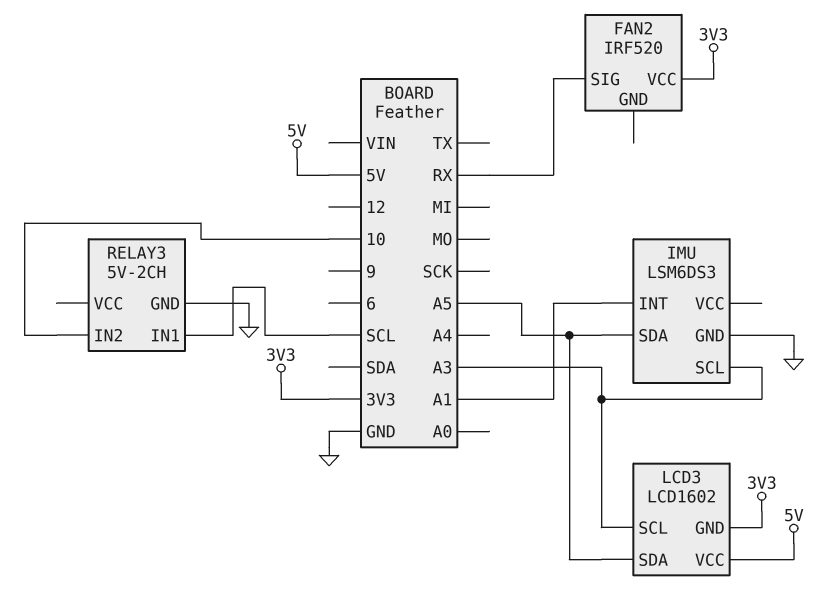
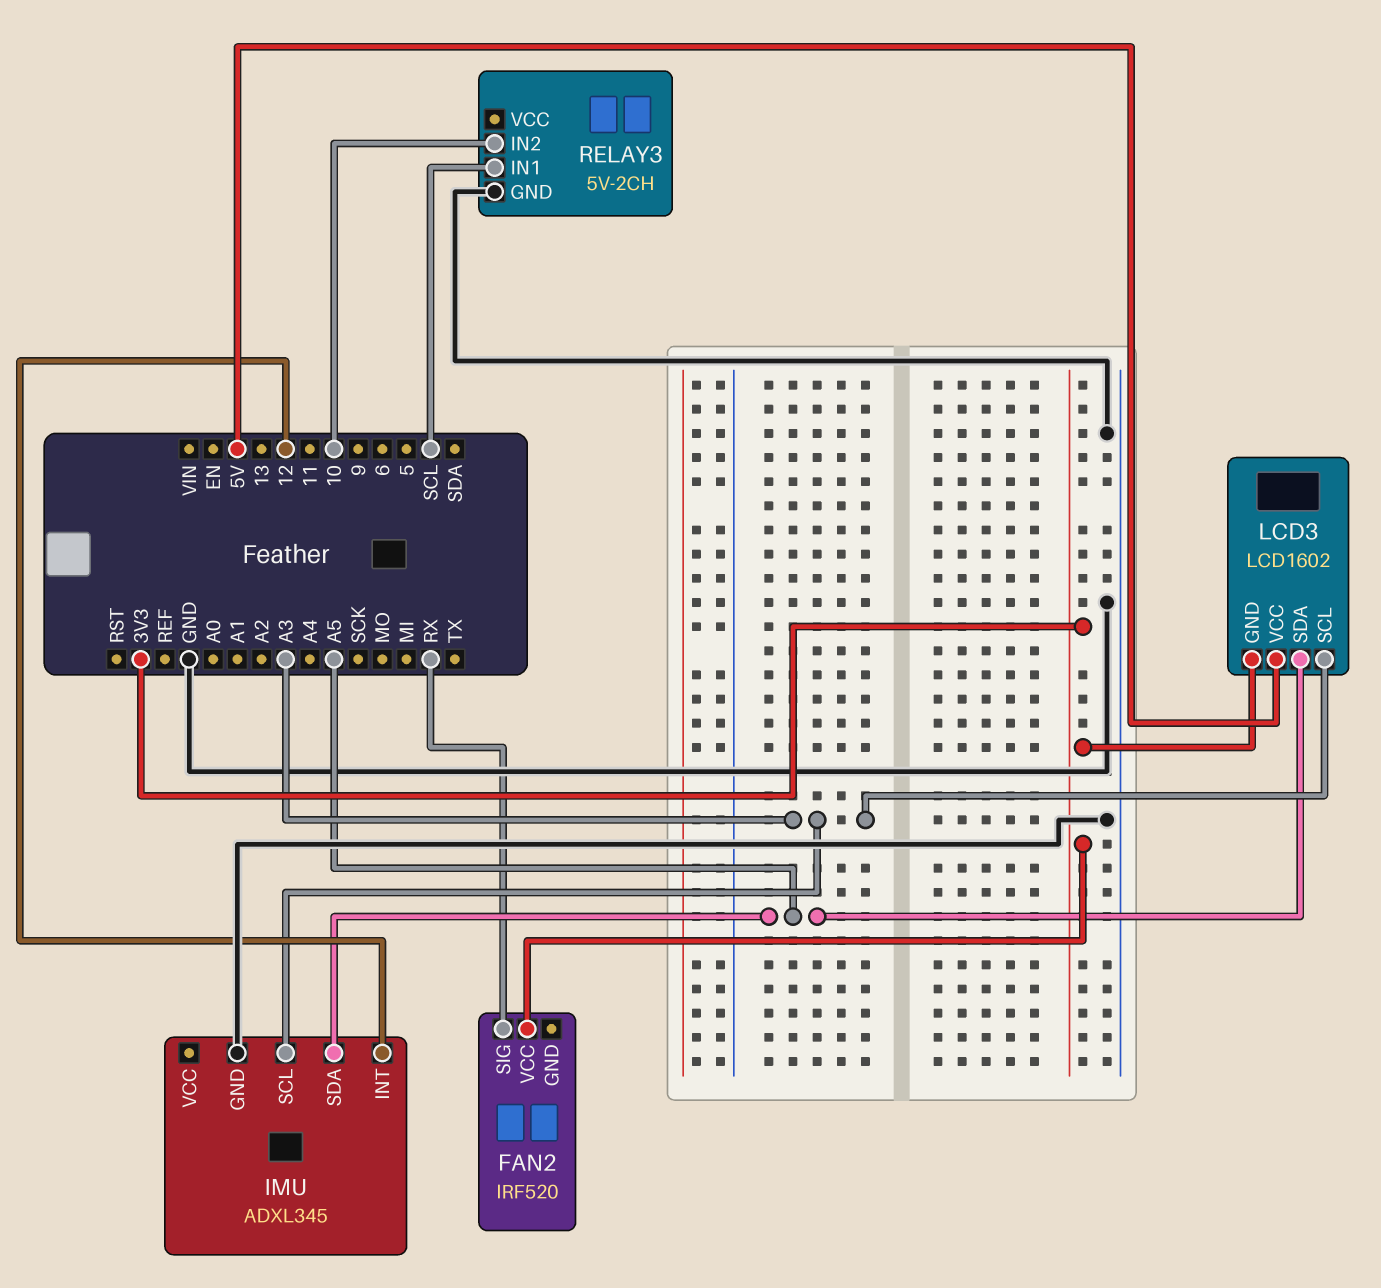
IMU: LSM6DS3 -> ADXL345
IMU pin INT: A1 -> 12

